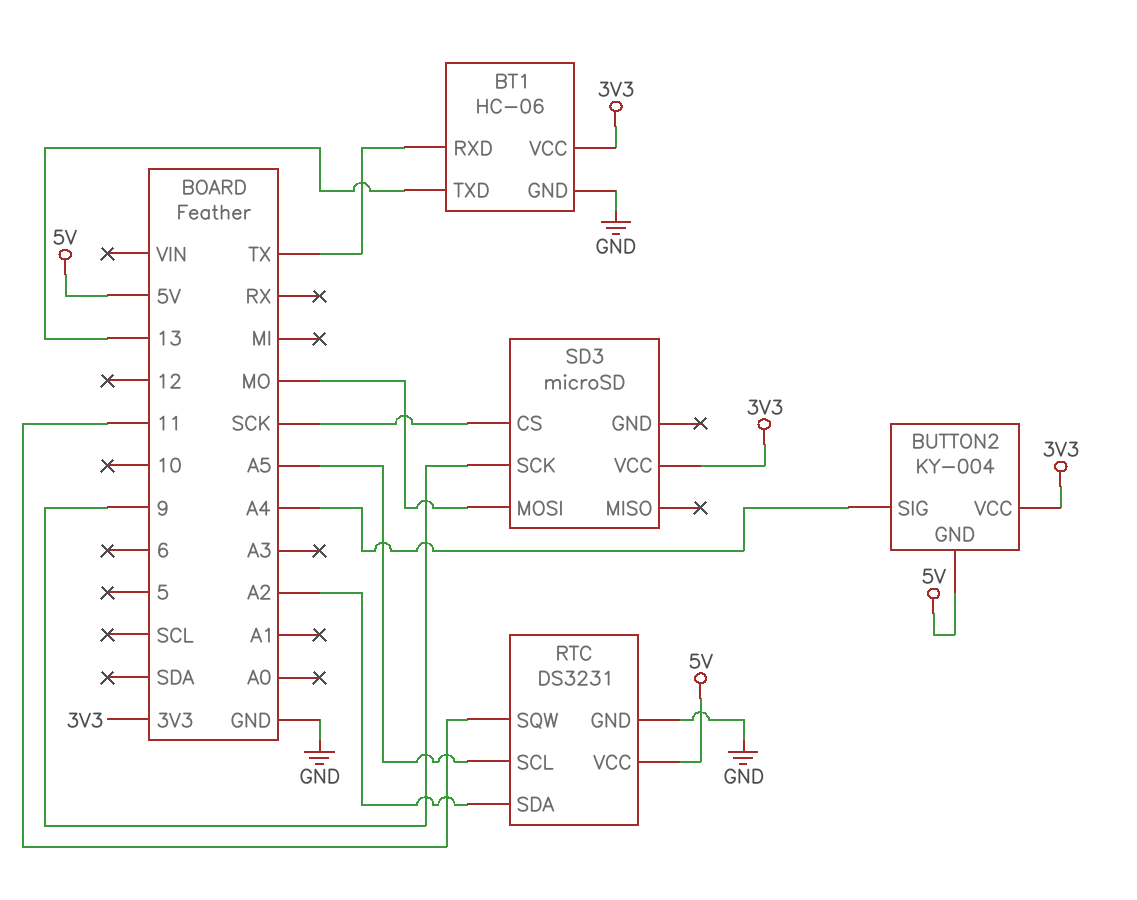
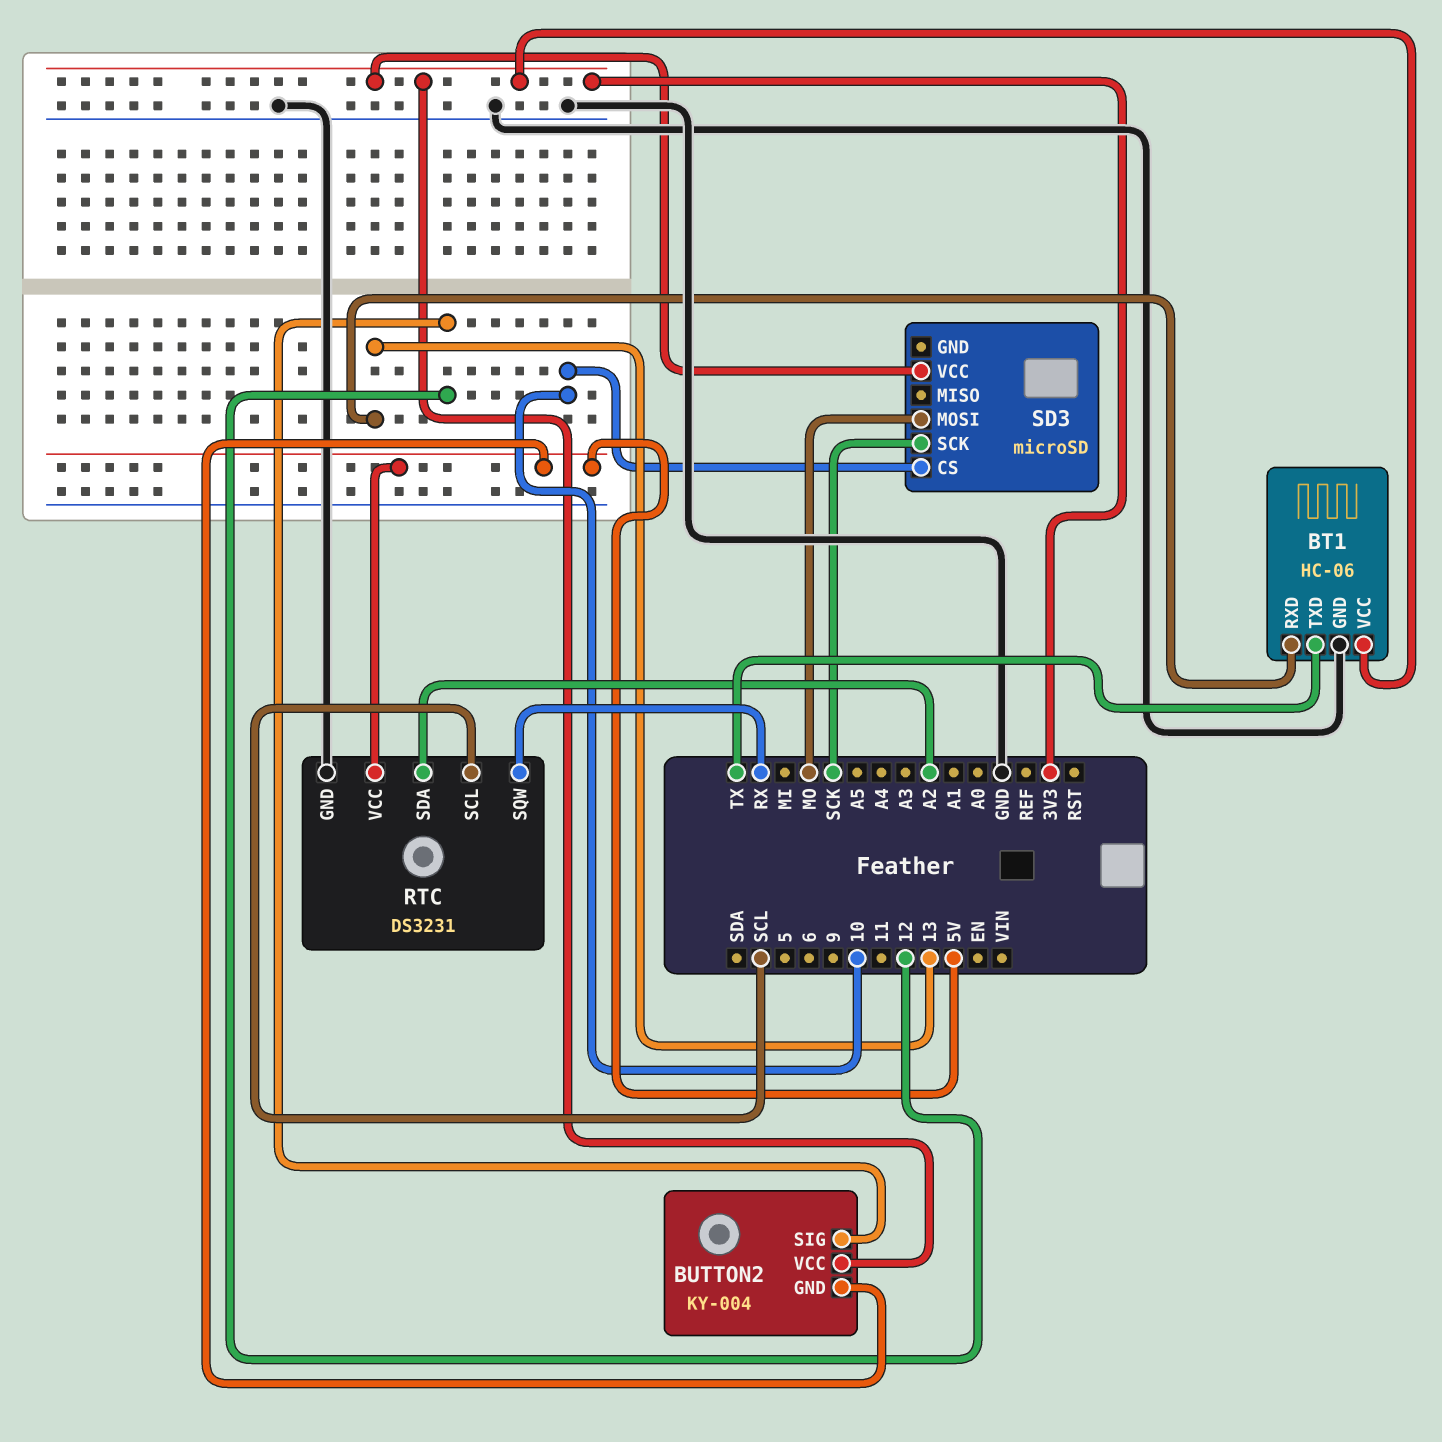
BT1 pin RXD: TX -> 13
BT1 pin TXD: 13 -> TX
BUTTON2 pin SIG: A4 -> 12
RTC pin SCL: A5 -> SCL
RTC pin SQW: 11 -> RX
SD3 pin CS: SCK -> 10
SD3 pin SCK: 9 -> SCK

